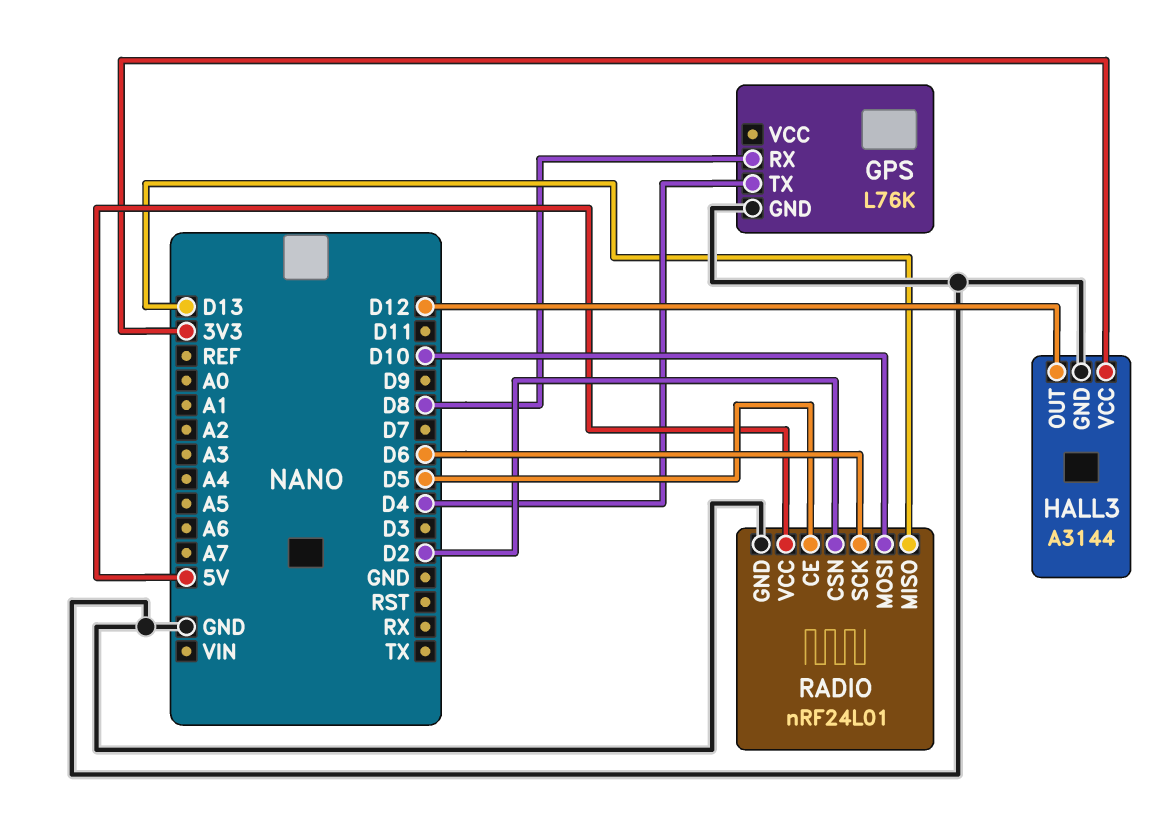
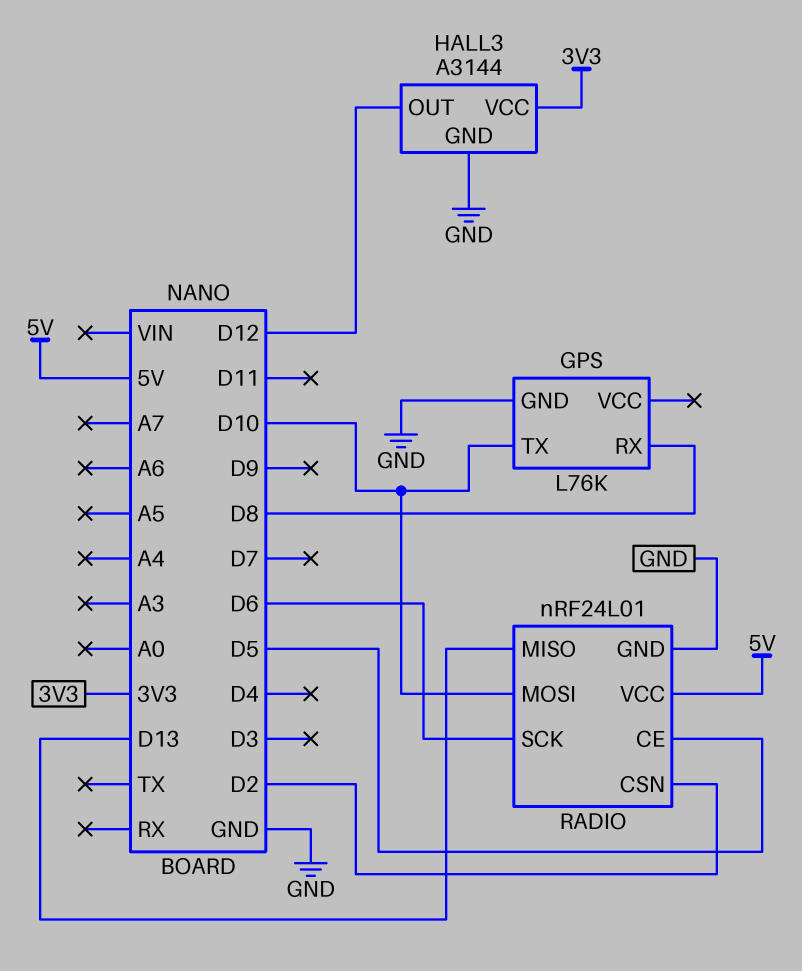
GPS pin TX: D4 -> D10

